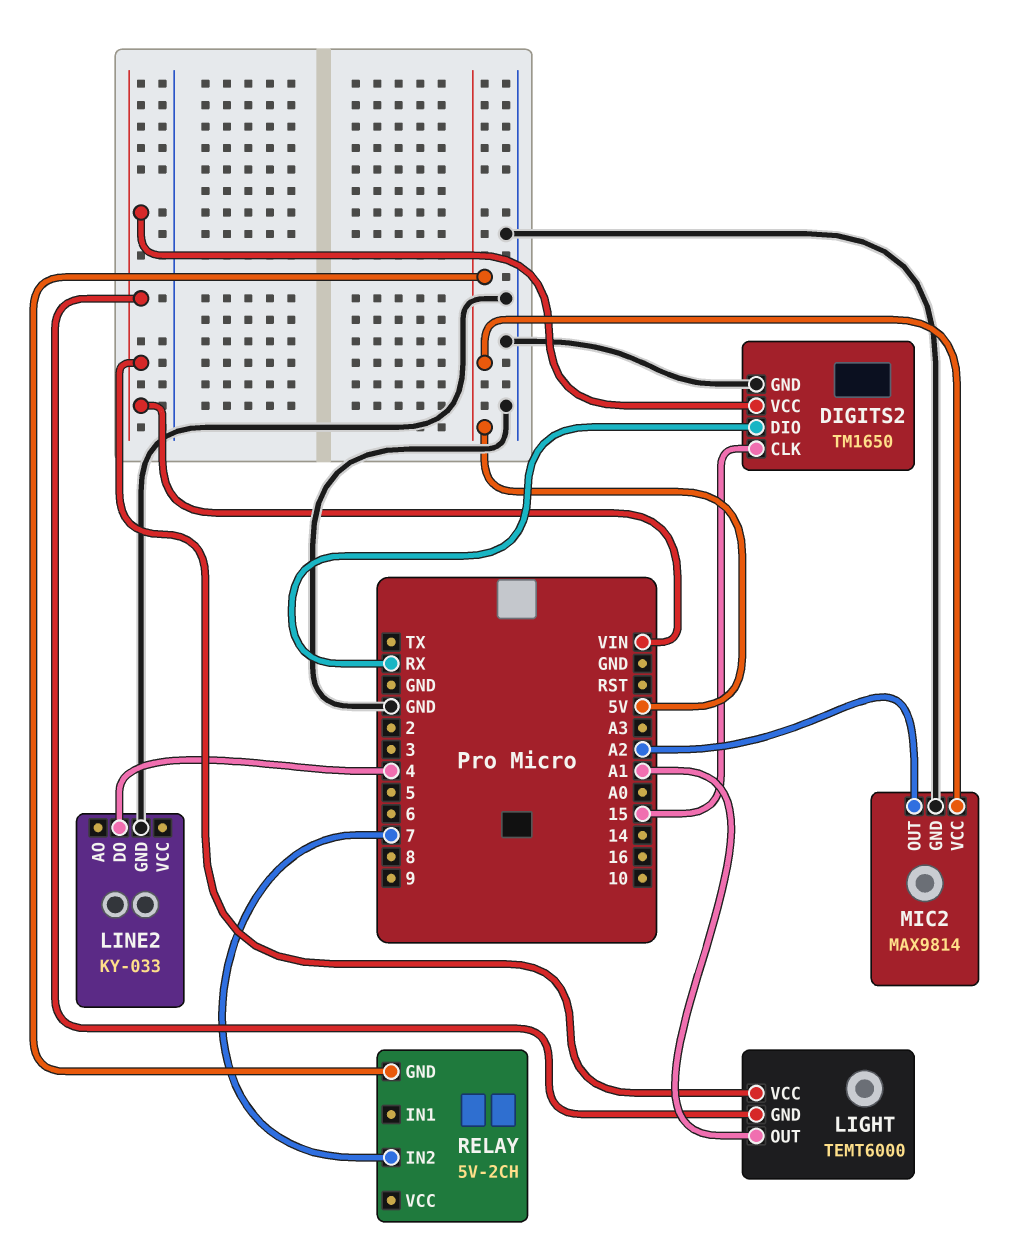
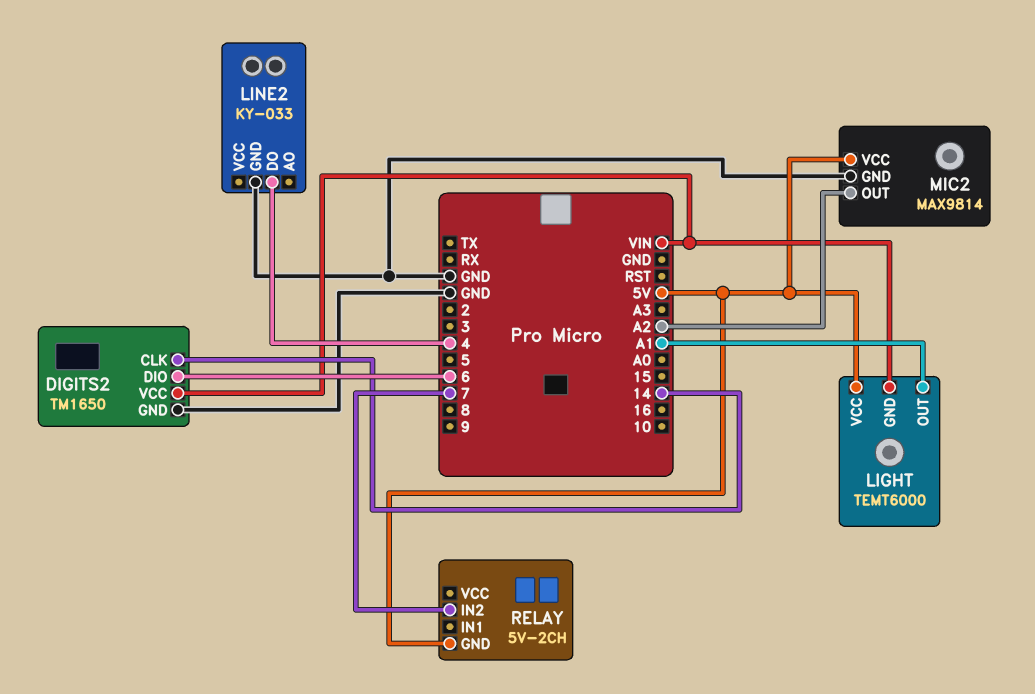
DIGITS2 pin CLK: 15 -> 14
DIGITS2 pin DIO: RX -> 6
LIGHT pin VCC: VIN -> 5V

